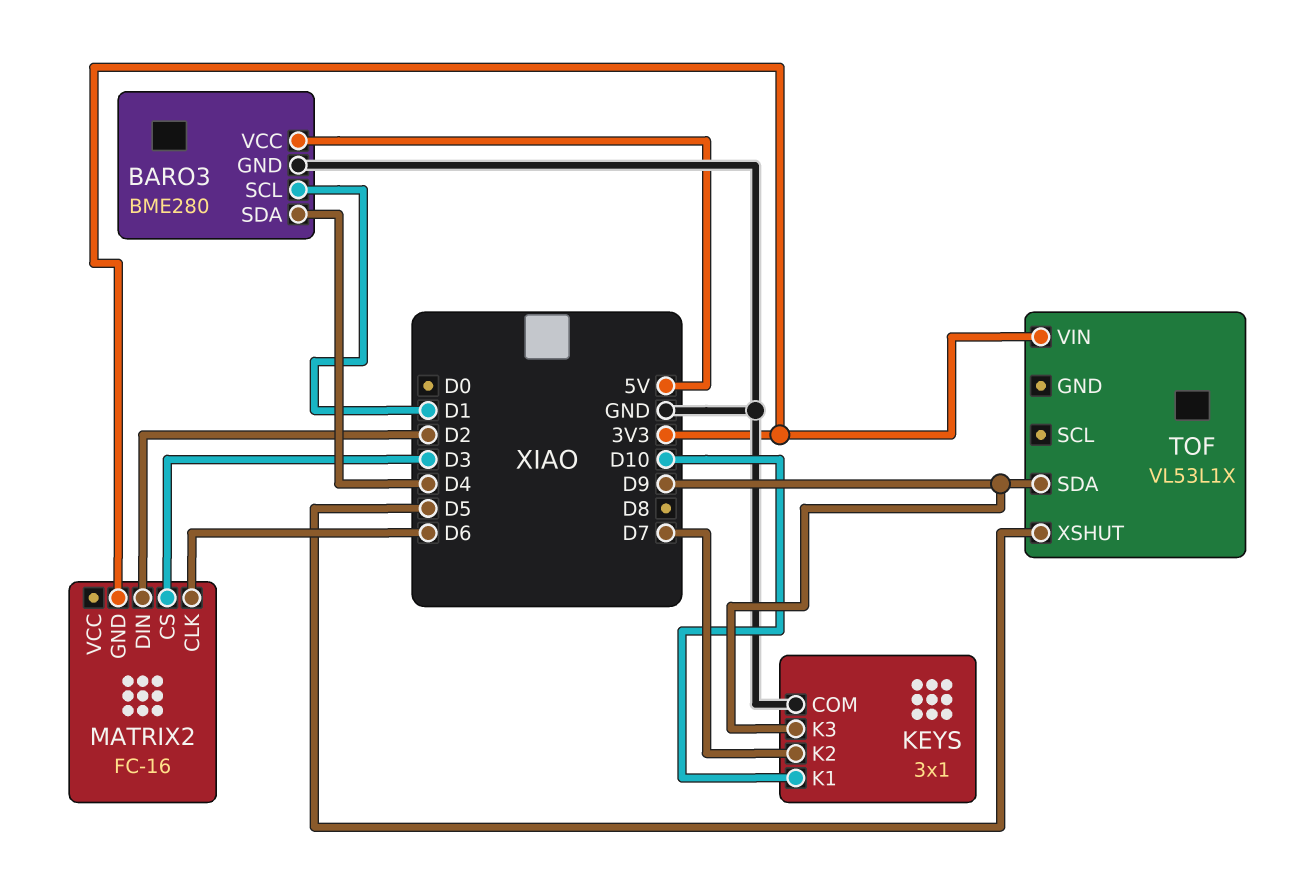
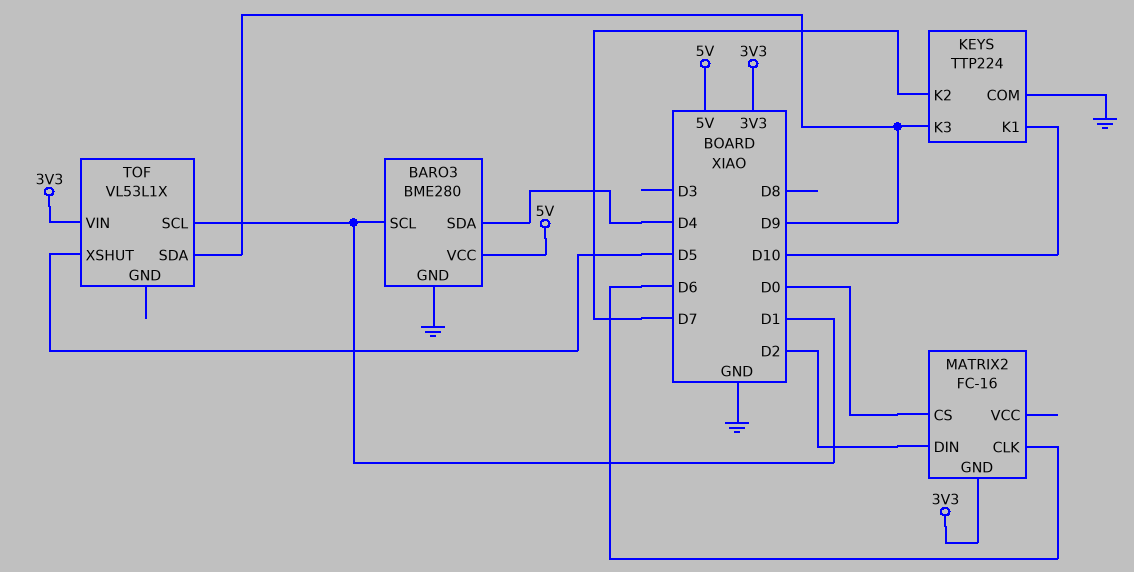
KEYS: 3x1 -> TTP224
MATRIX2 pin CS: D3 -> D0
TOF pin SCL: none -> D1

